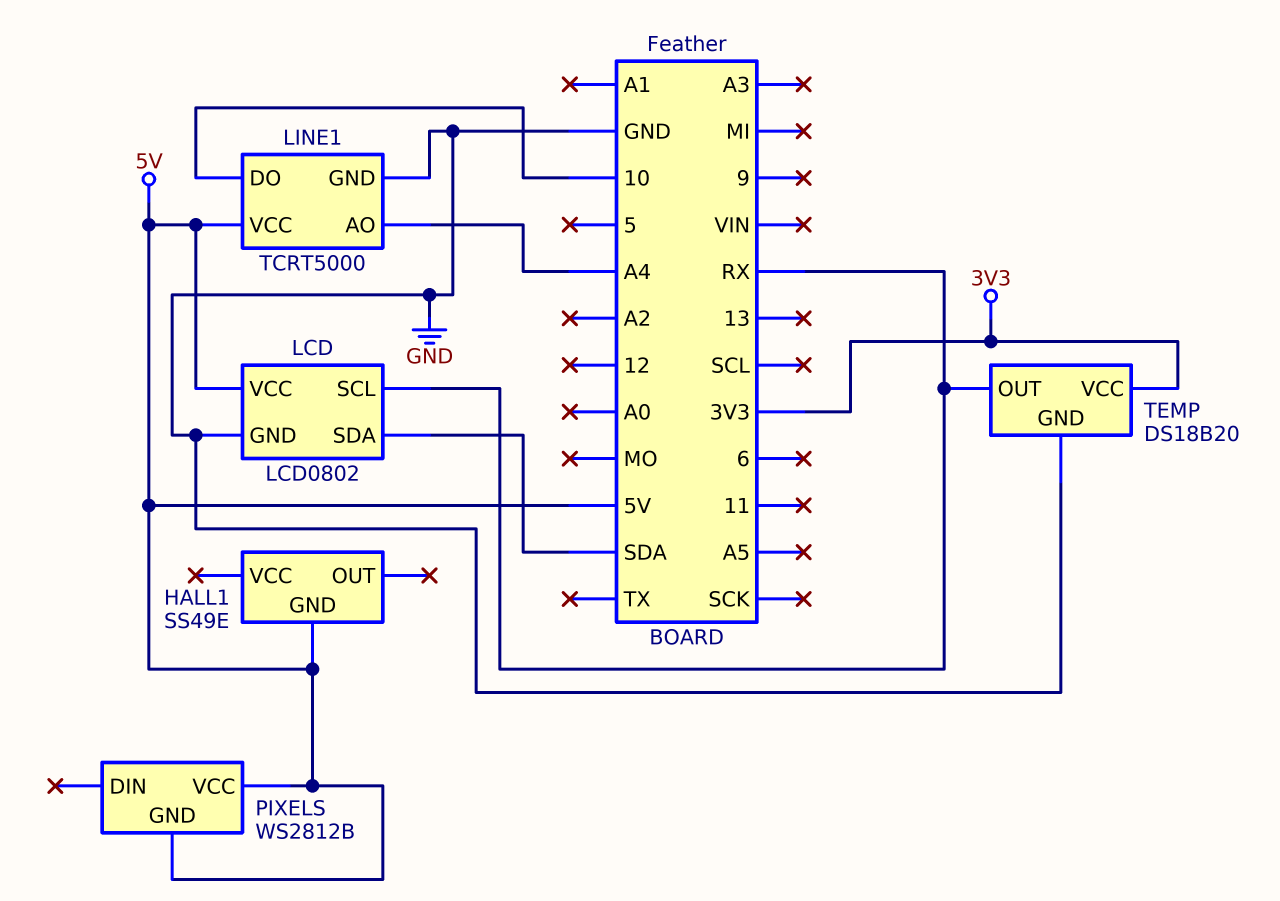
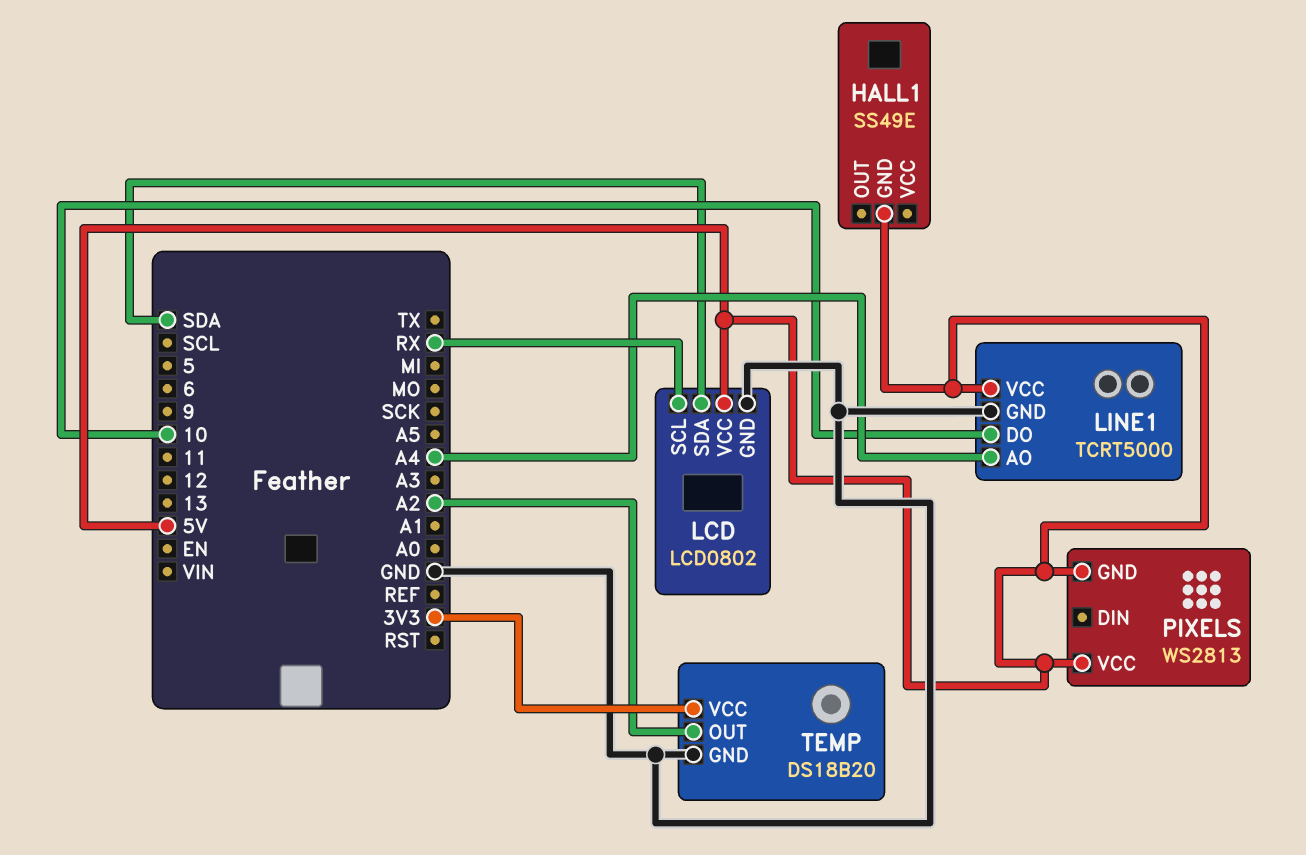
PIXELS: WS2812B -> WS2813
TEMP pin OUT: RX -> A2

